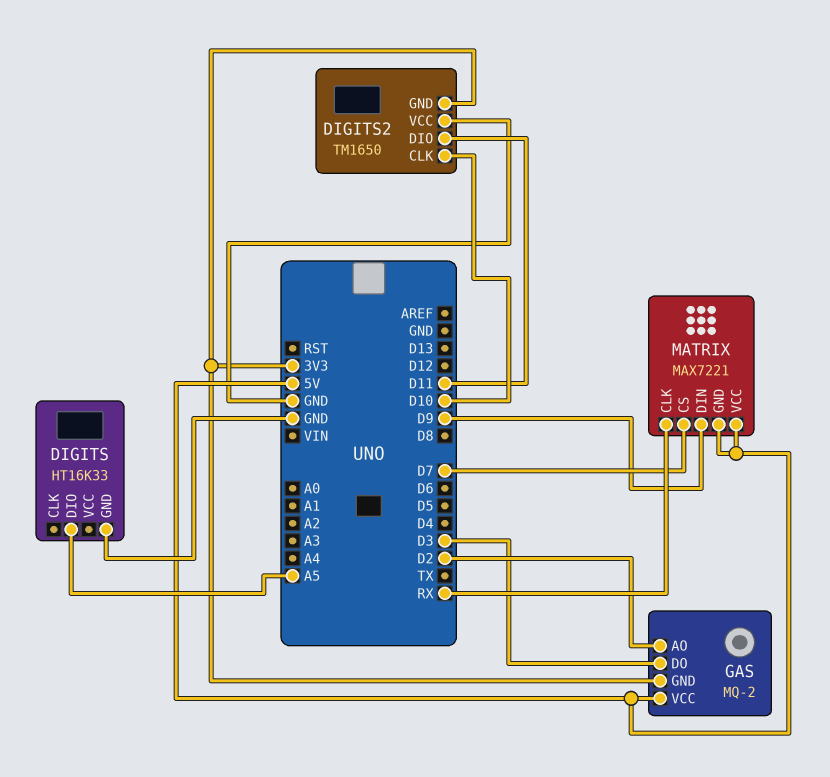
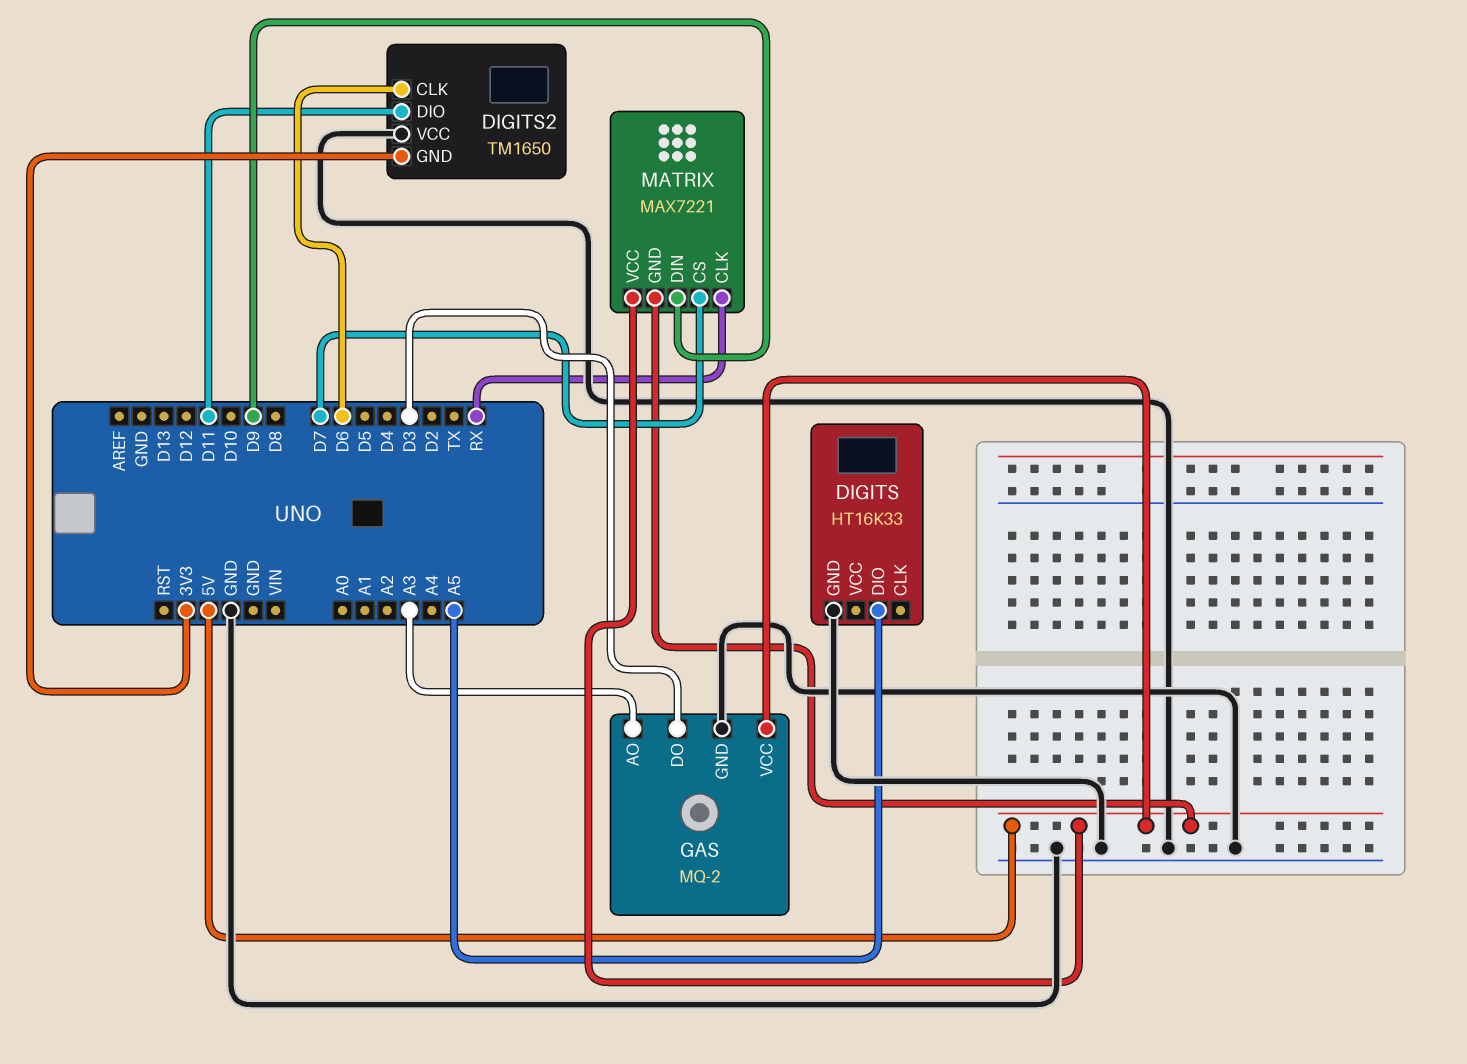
DIGITS2 pin CLK: D10 -> D6
GAS pin AO: D2 -> A3
GAS pin GND: 3V3 -> GND

